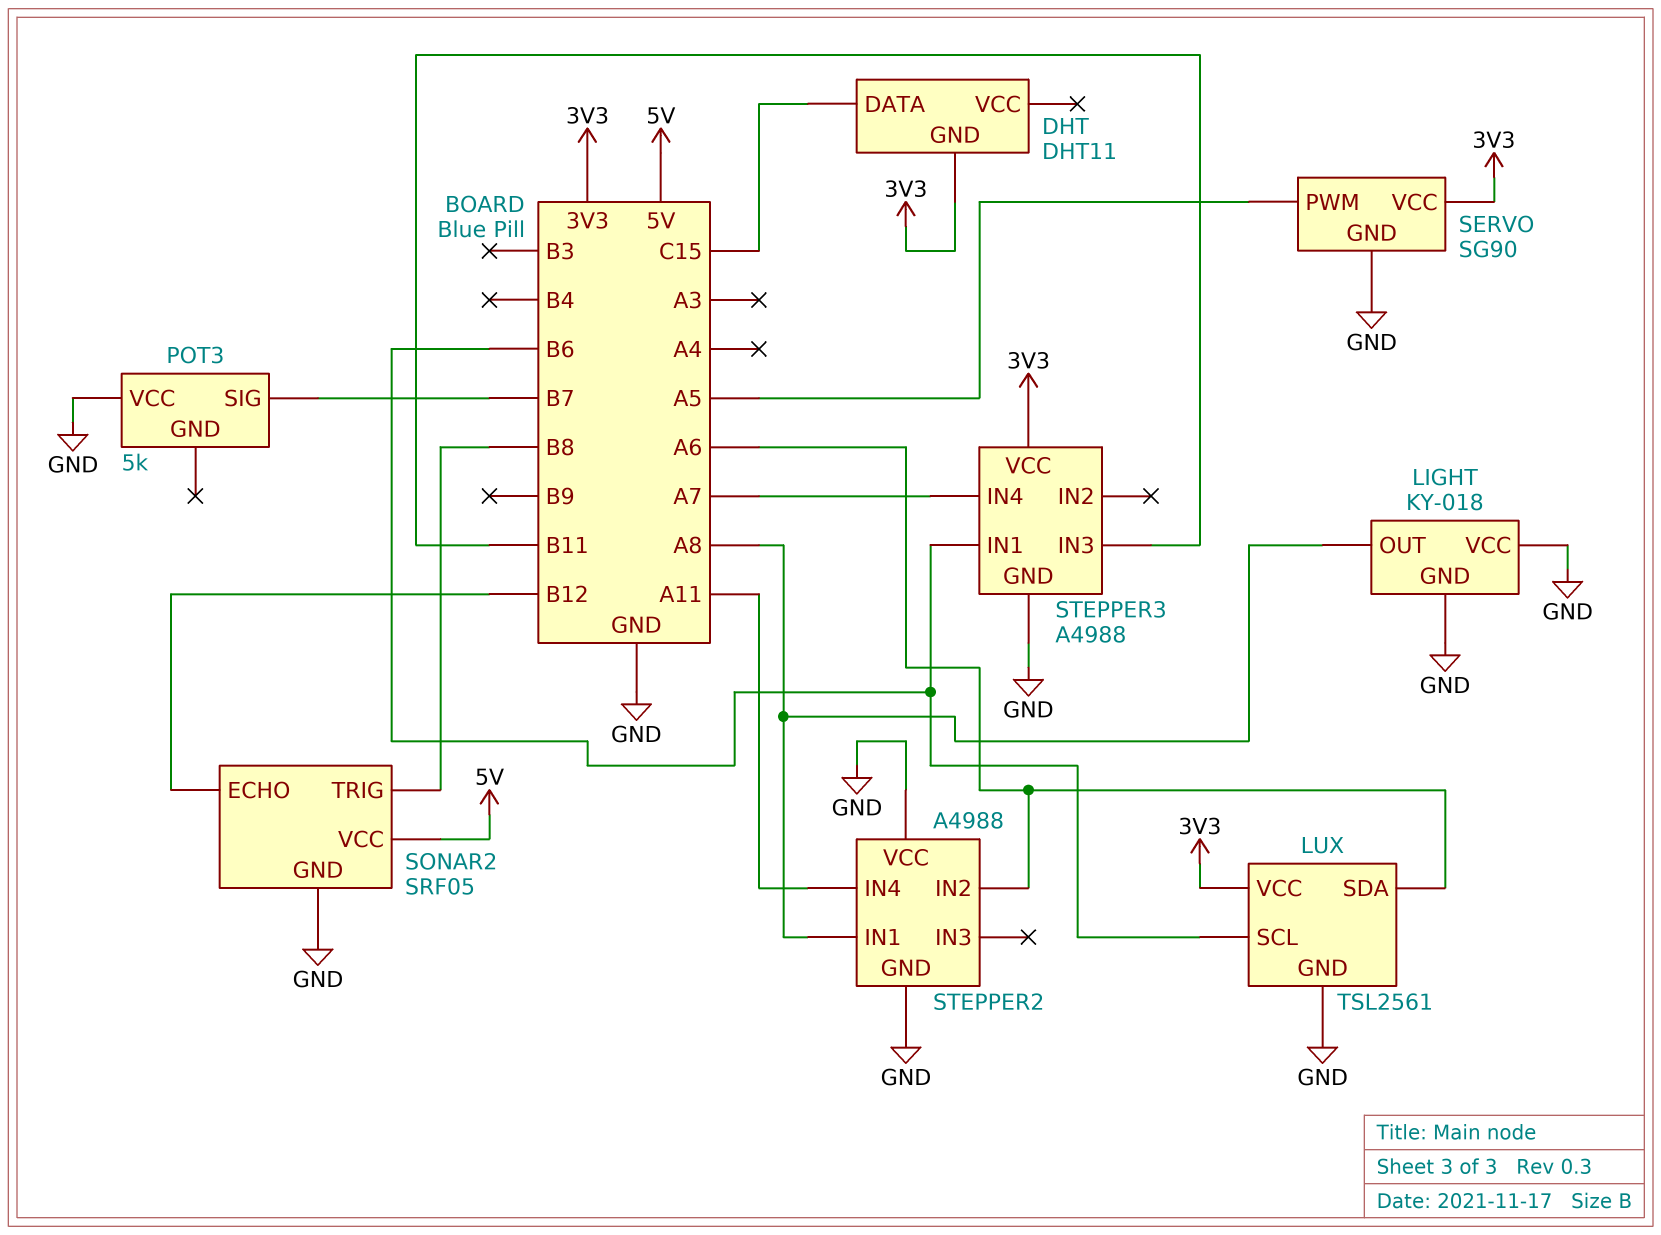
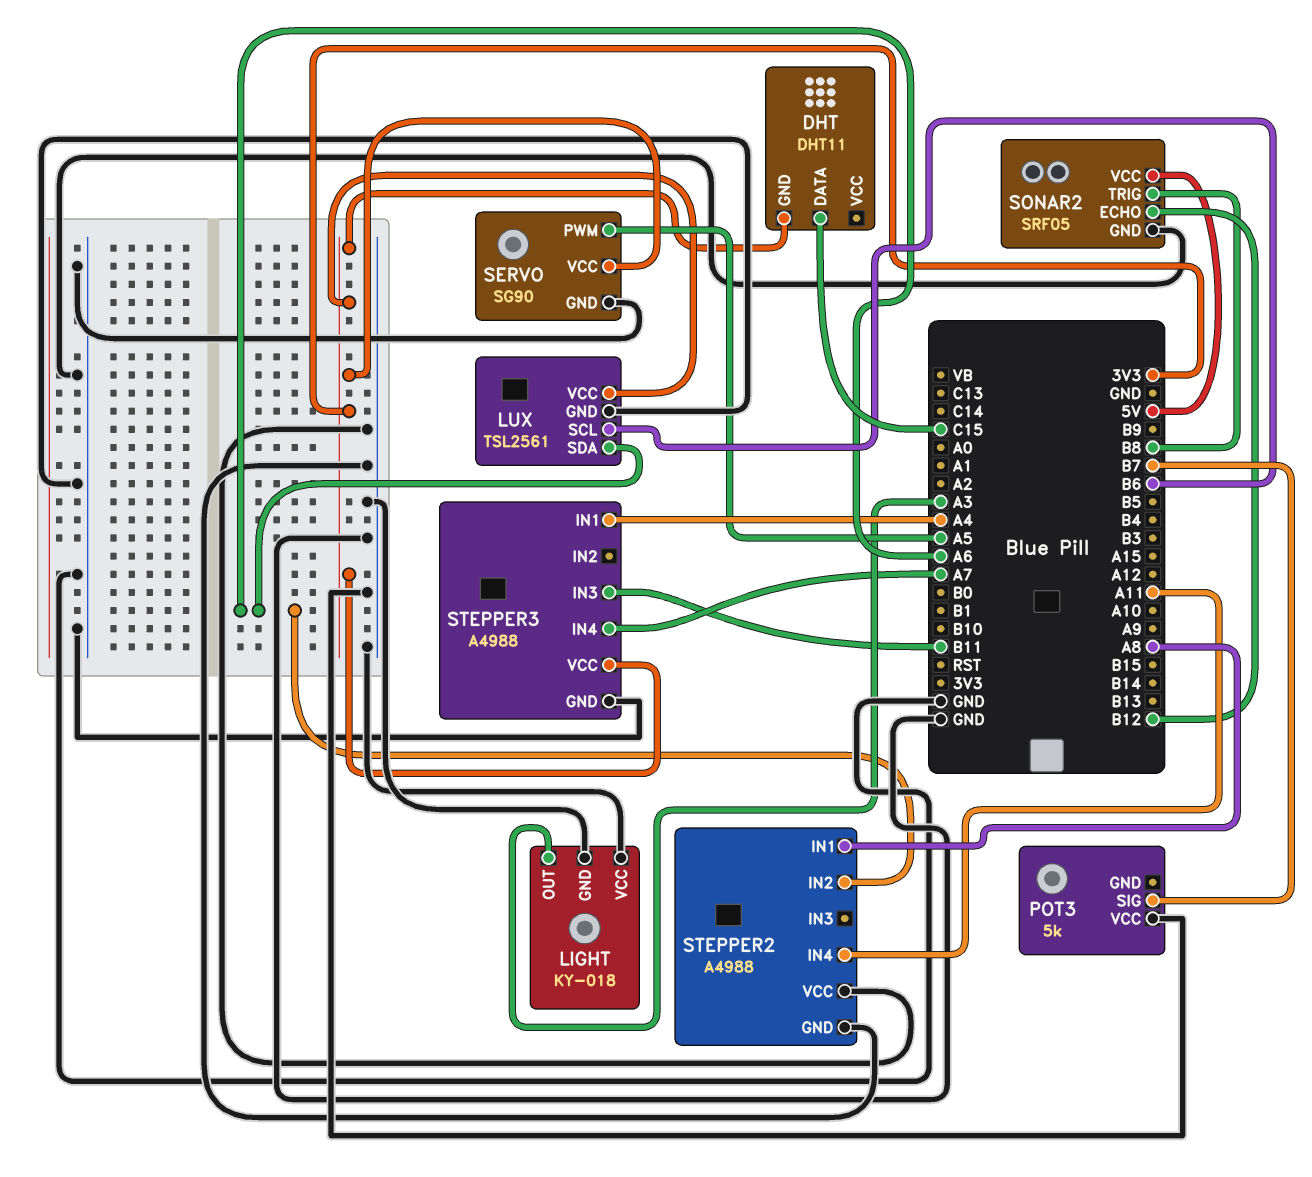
LIGHT pin OUT: A8 -> A3
STEPPER3 pin IN1: B6 -> A4

